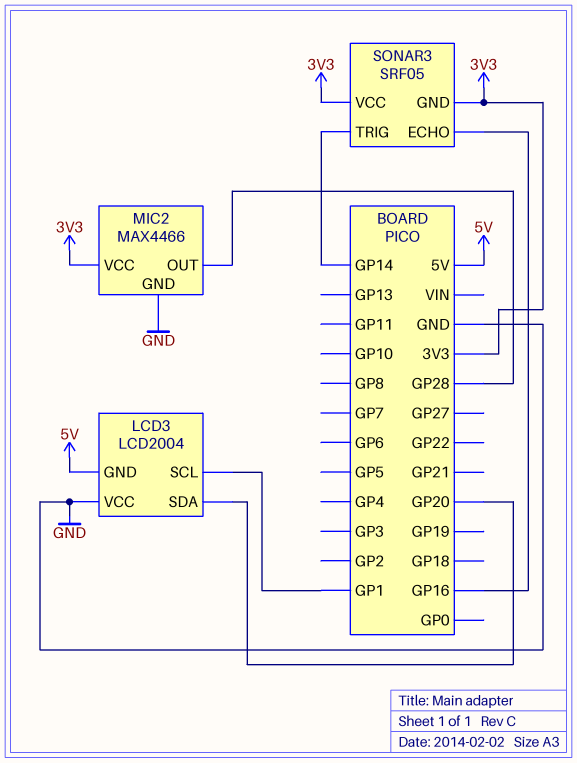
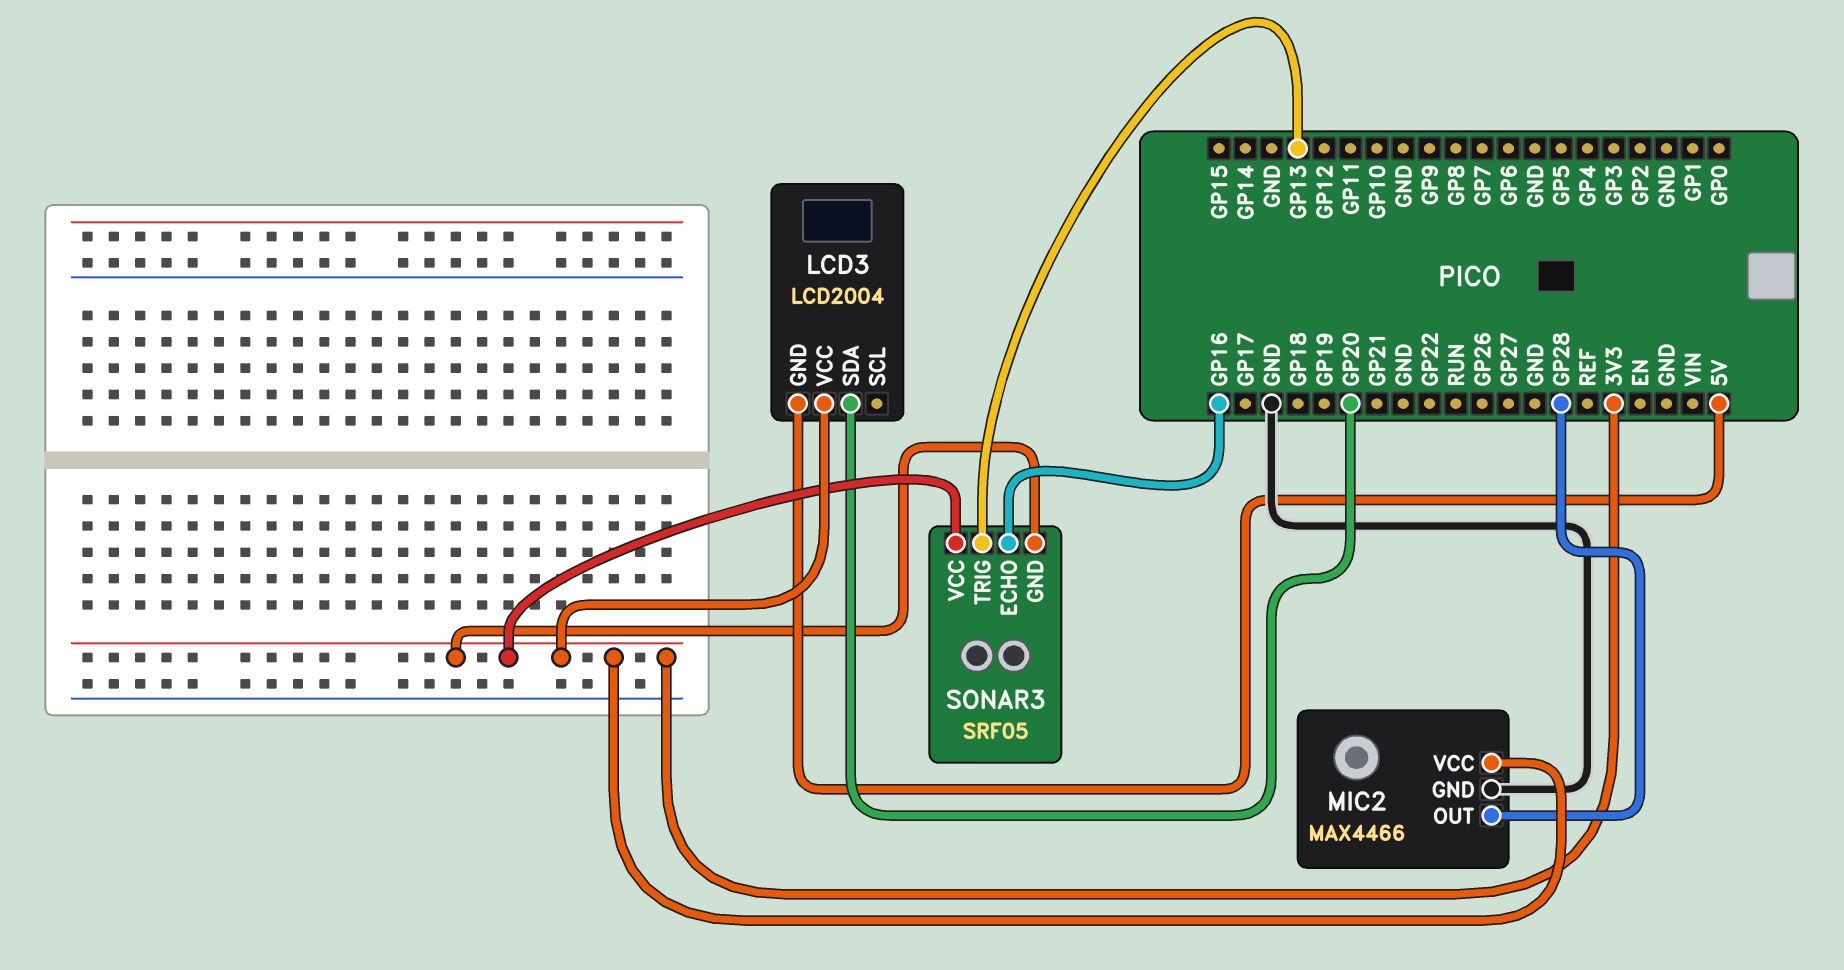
LCD3 pin SCL: GP1 -> none
LCD3 pin VCC: GND -> 3V3
SONAR3 pin TRIG: GP14 -> GP13

